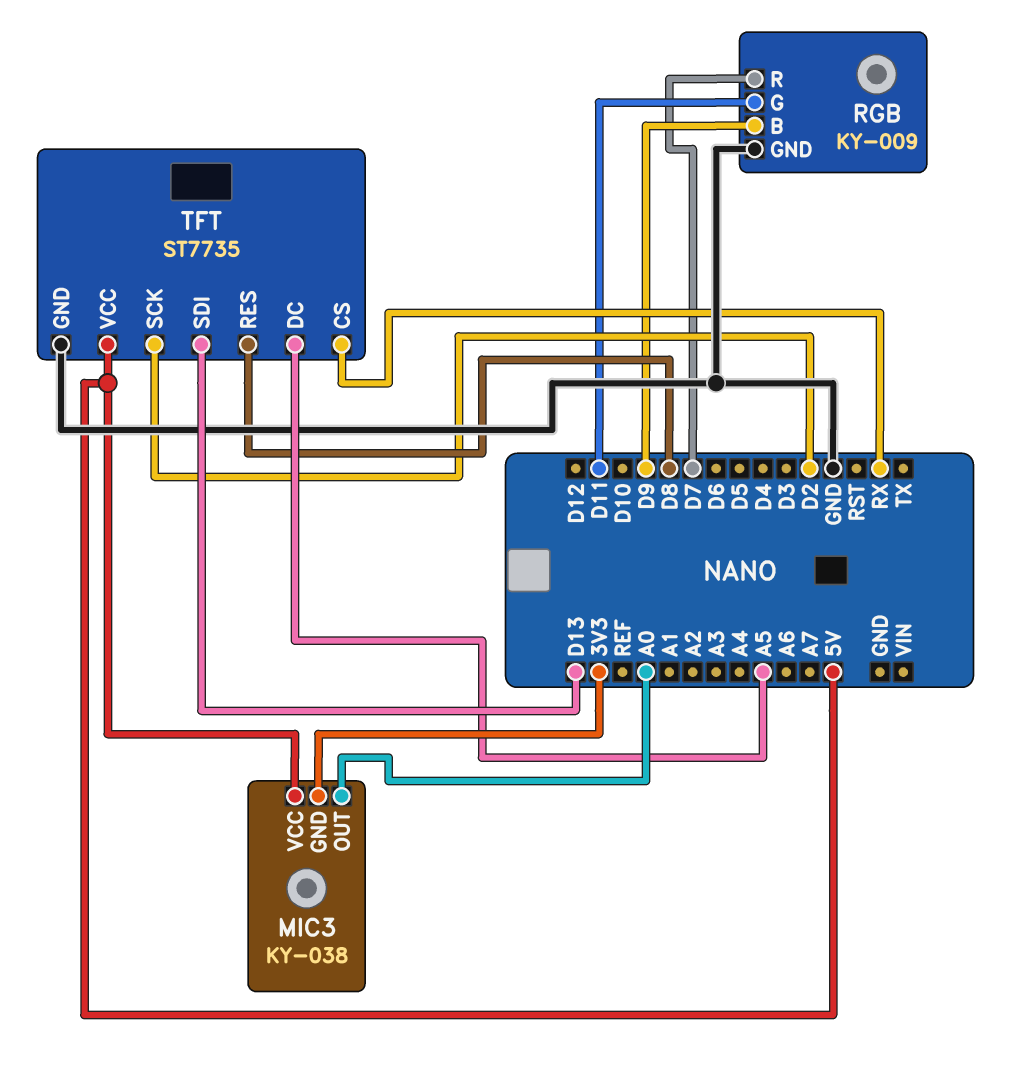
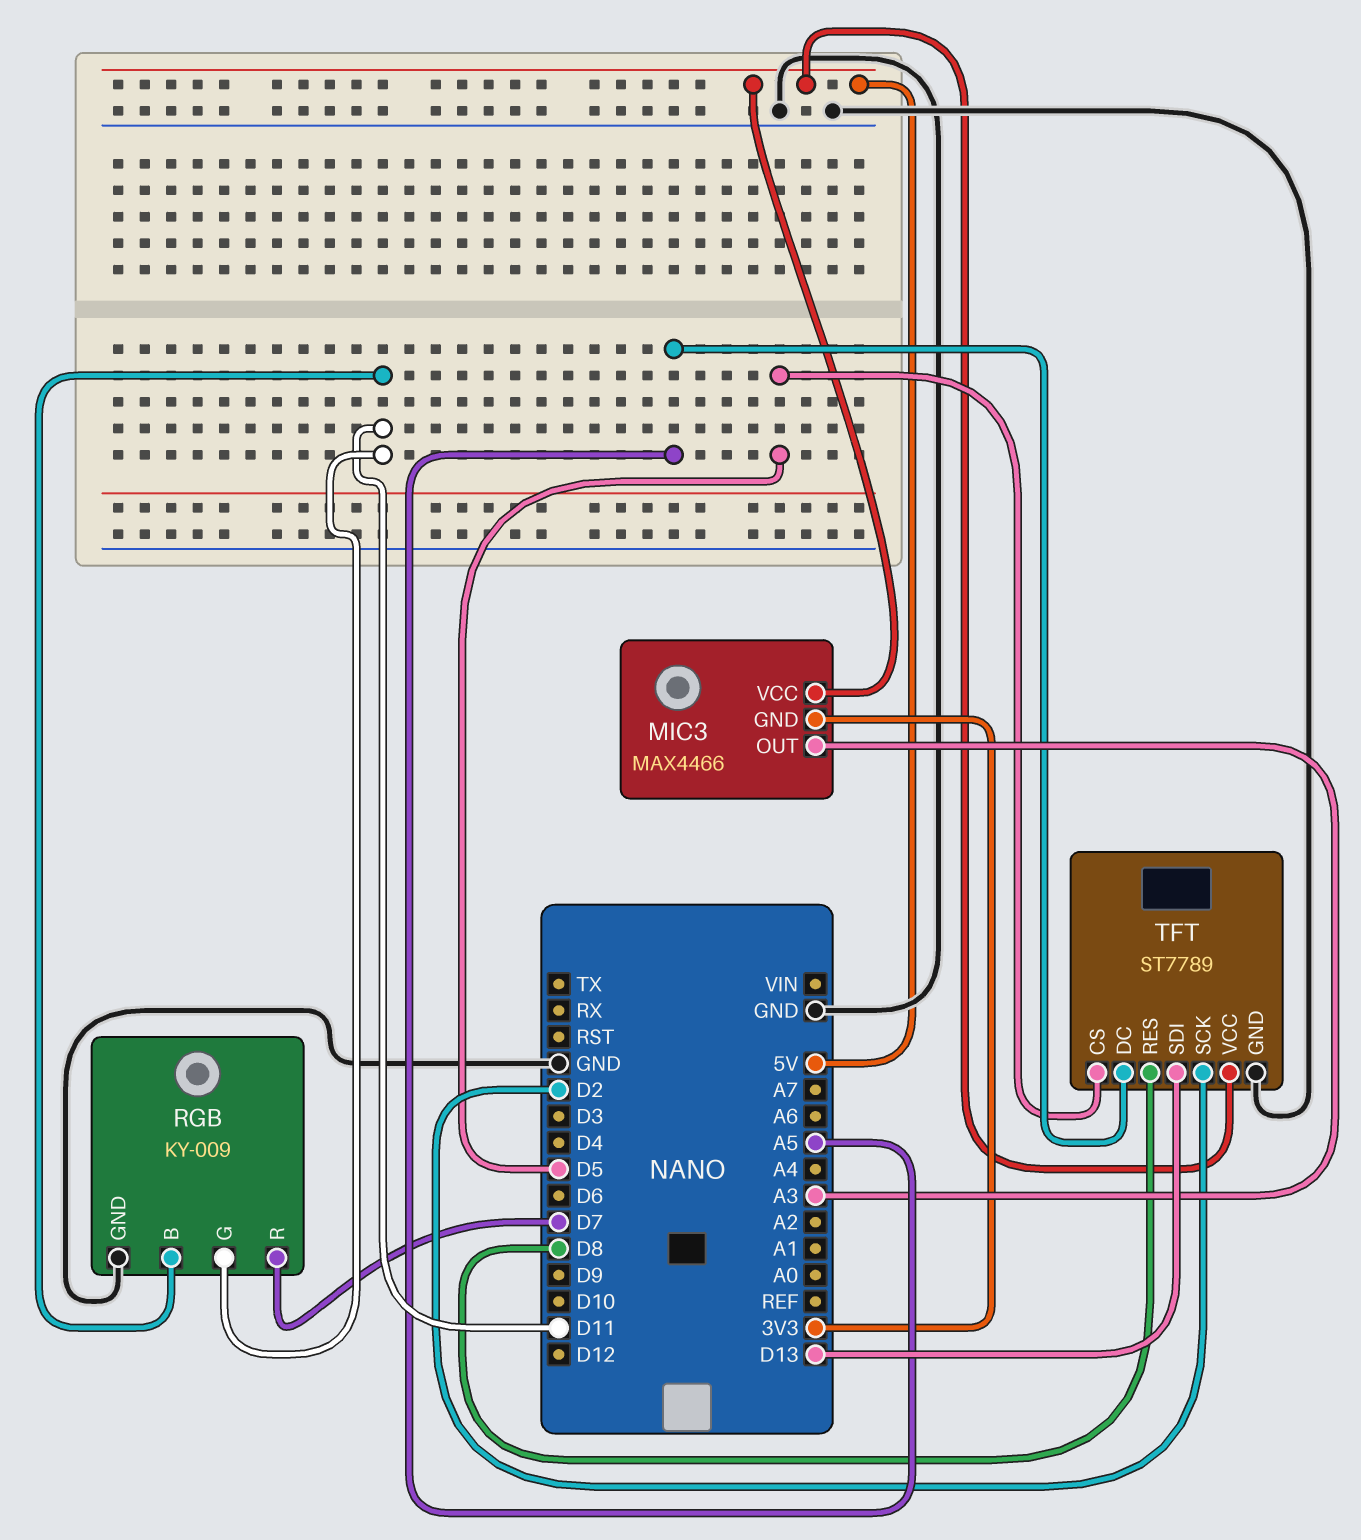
MIC3: KY-038 -> MAX4466
MIC3 pin OUT: A0 -> A3
RGB pin B: D9 -> D11
TFT: ST7735 -> ST7789
TFT pin CS: RX -> D5

